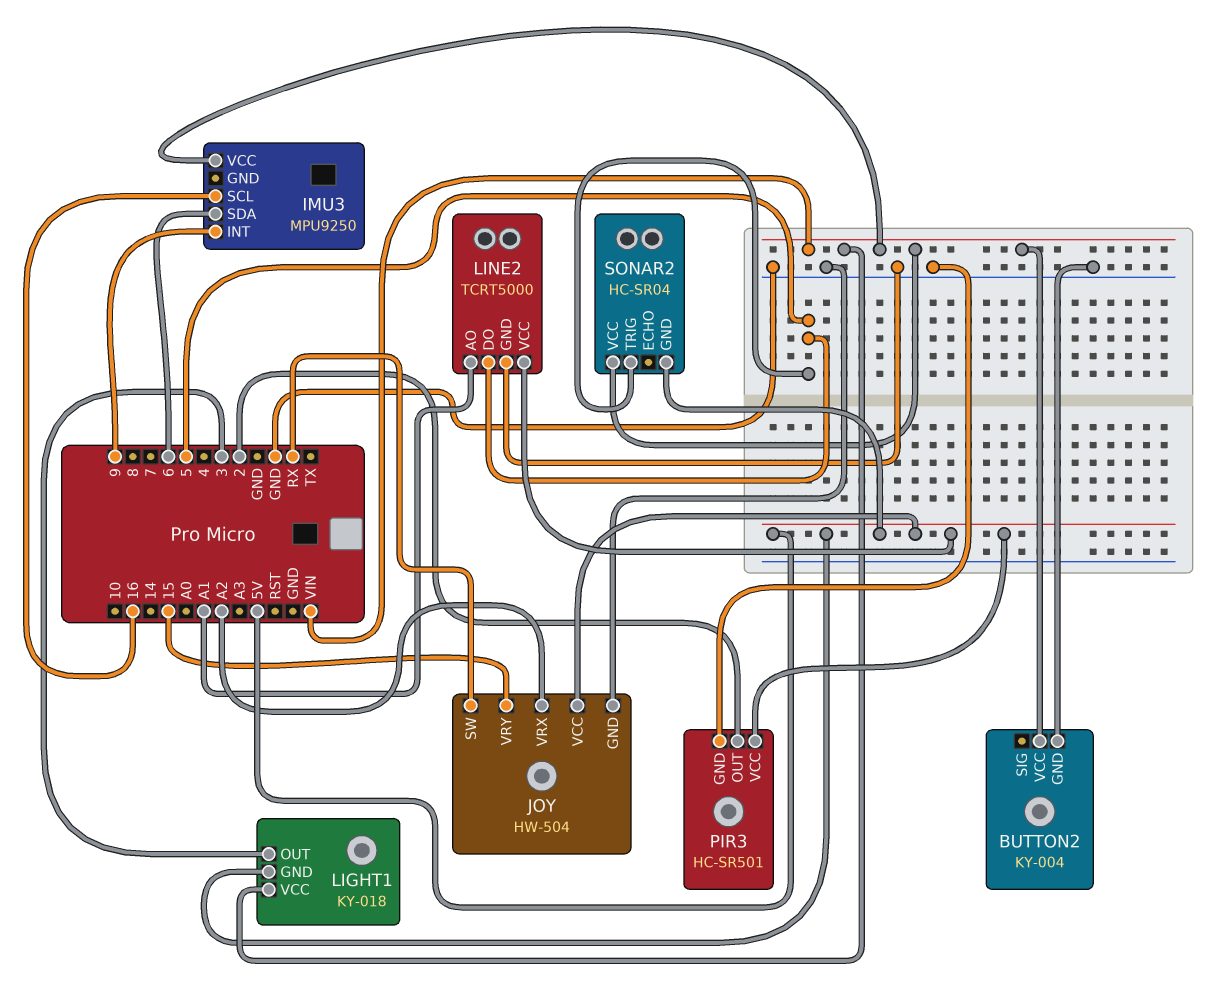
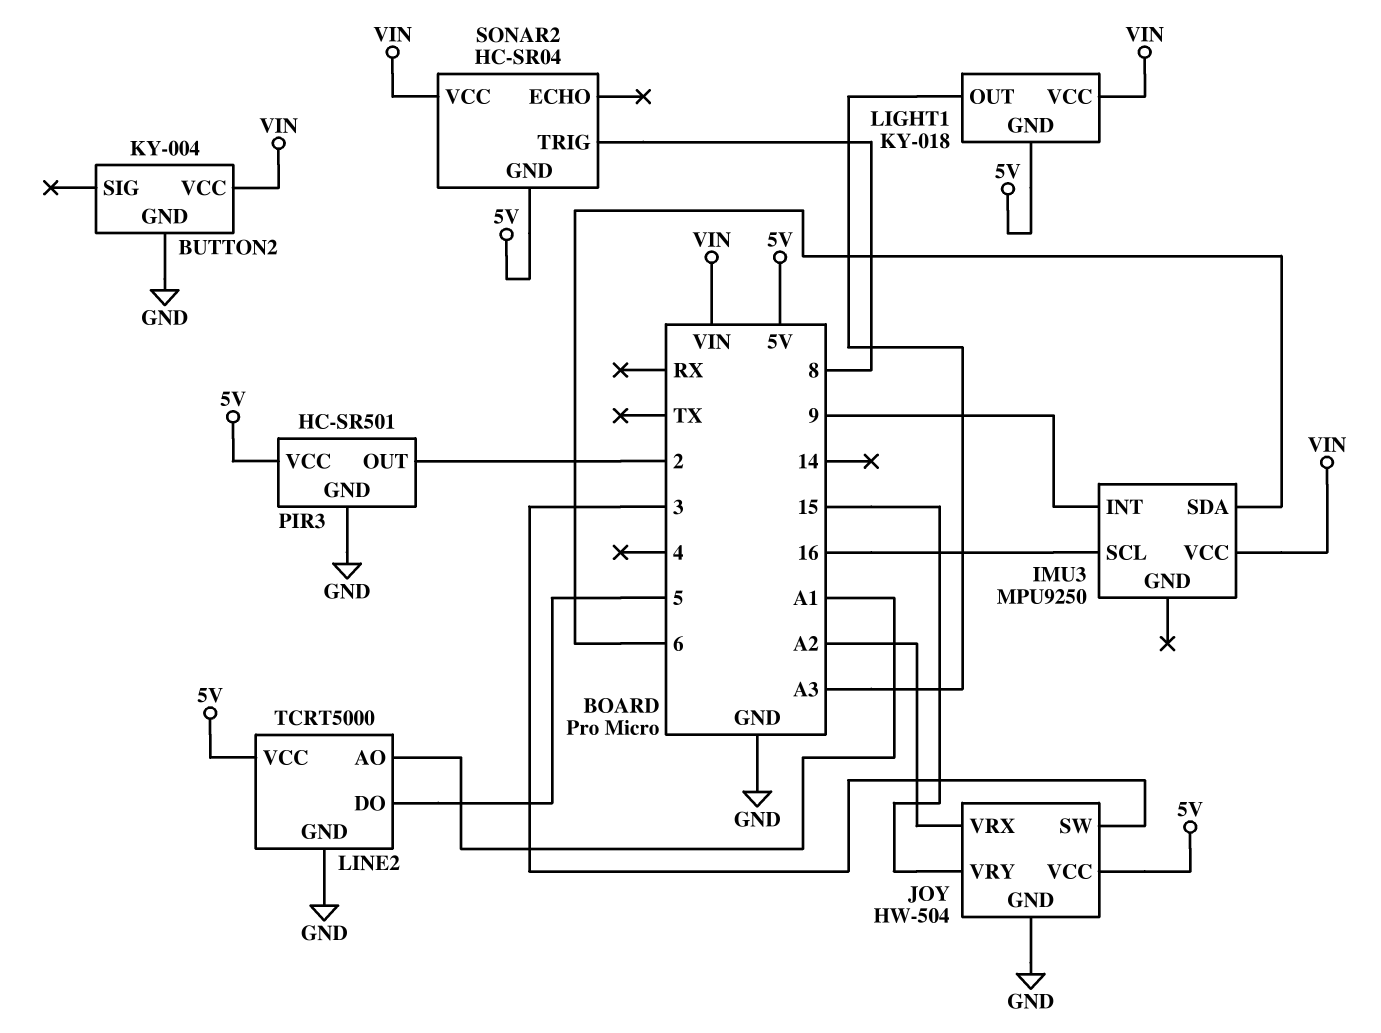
JOY pin SW: RX -> 3
LIGHT1 pin OUT: 3 -> A3
SONAR2 pin TRIG: 5 -> 8

